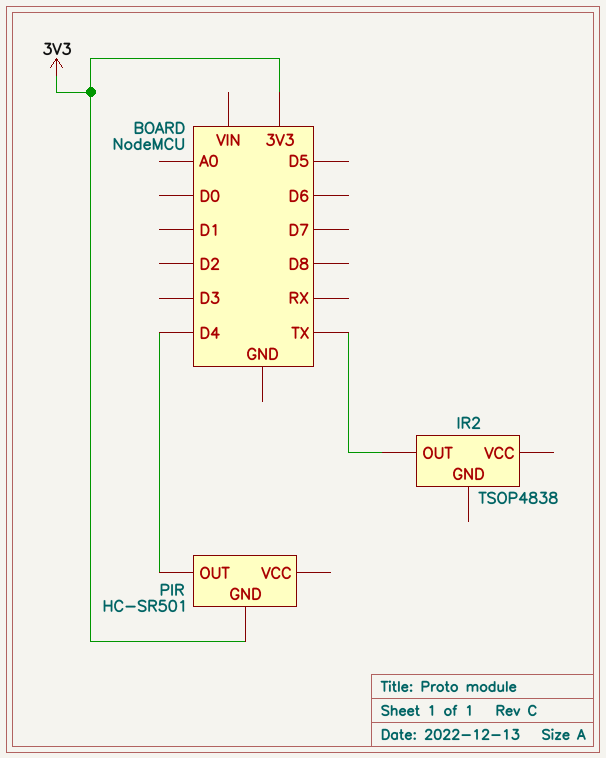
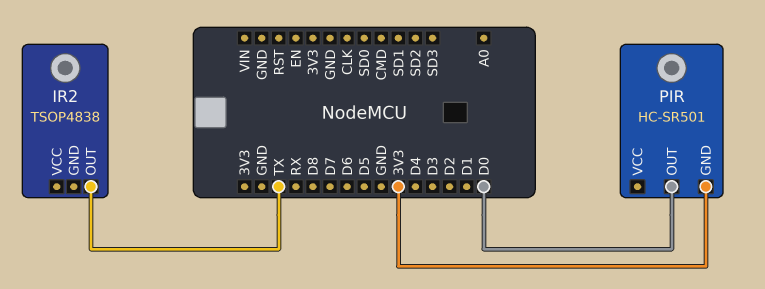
PIR pin OUT: D4 -> D0

